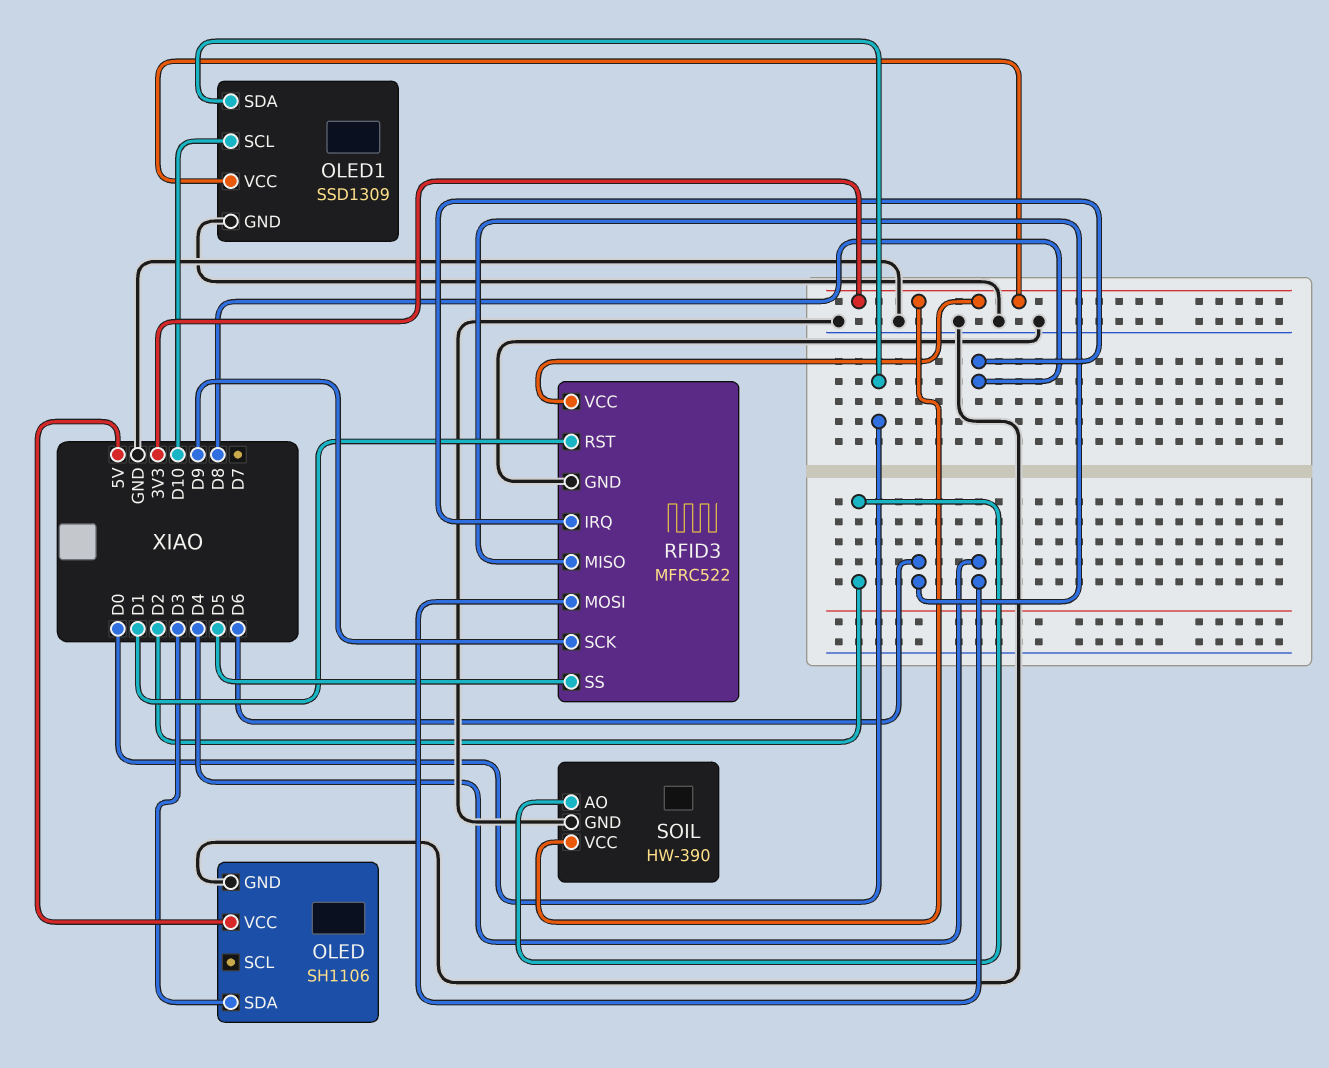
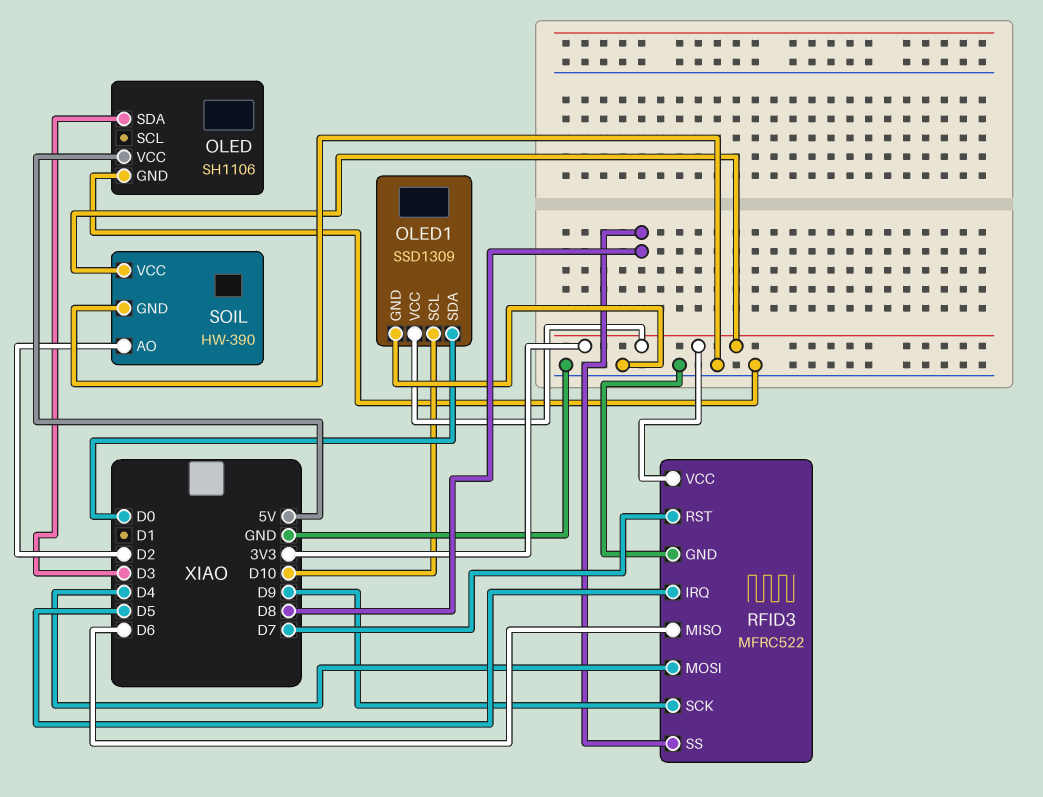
RFID3 pin IRQ: D8 -> D5
RFID3 pin RST: D1 -> D7
RFID3 pin SS: D5 -> D8

